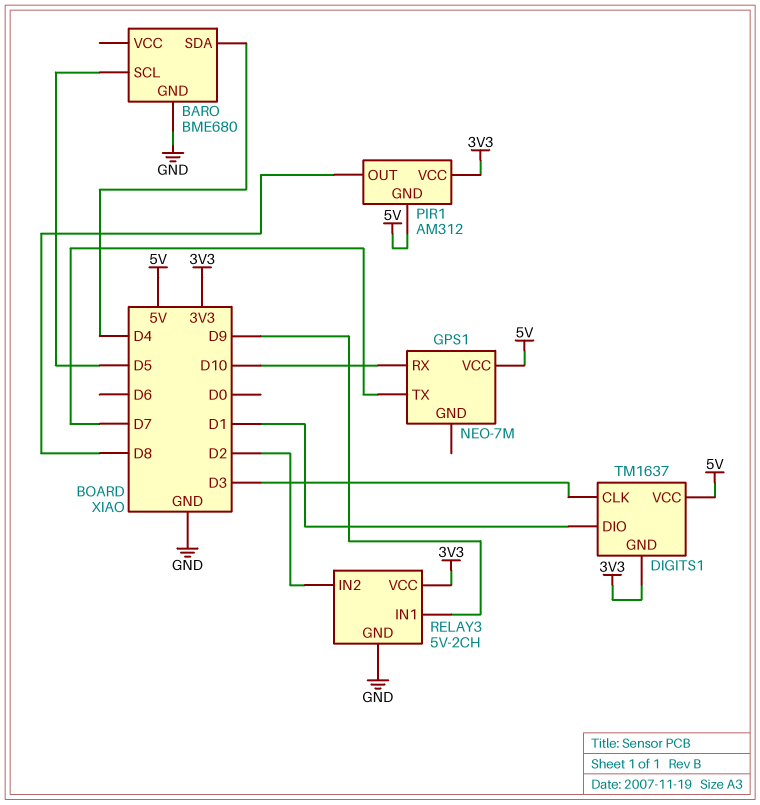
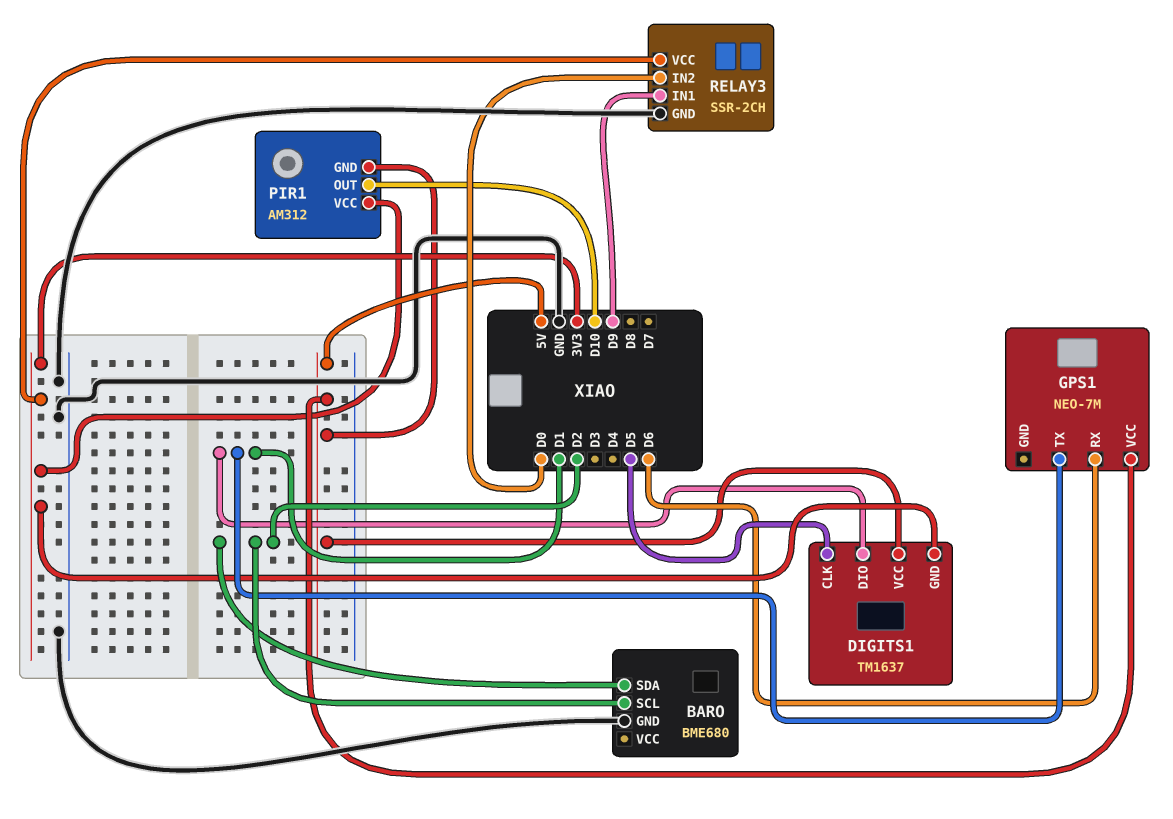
BARO pin SCL: D5 -> D2
BARO pin SDA: D4 -> D2
DIGITS1 pin CLK: D3 -> D5
GPS1 pin RX: D10 -> D6
GPS1 pin TX: D7 -> D1
PIR1 pin OUT: D8 -> D10
RELAY3: 5V-2CH -> SSR-2CH
RELAY3 pin IN2: D2 -> D0

